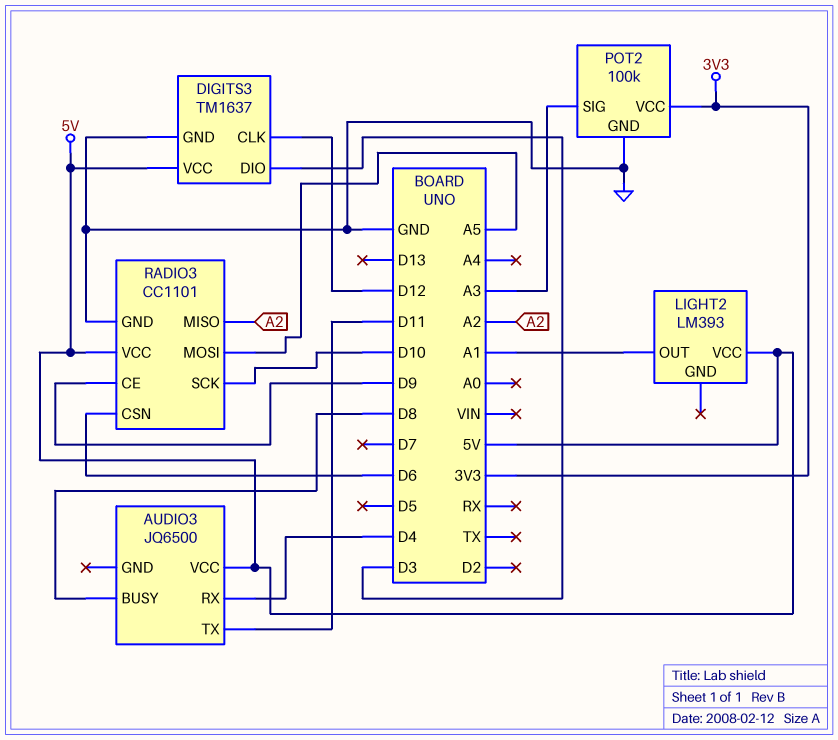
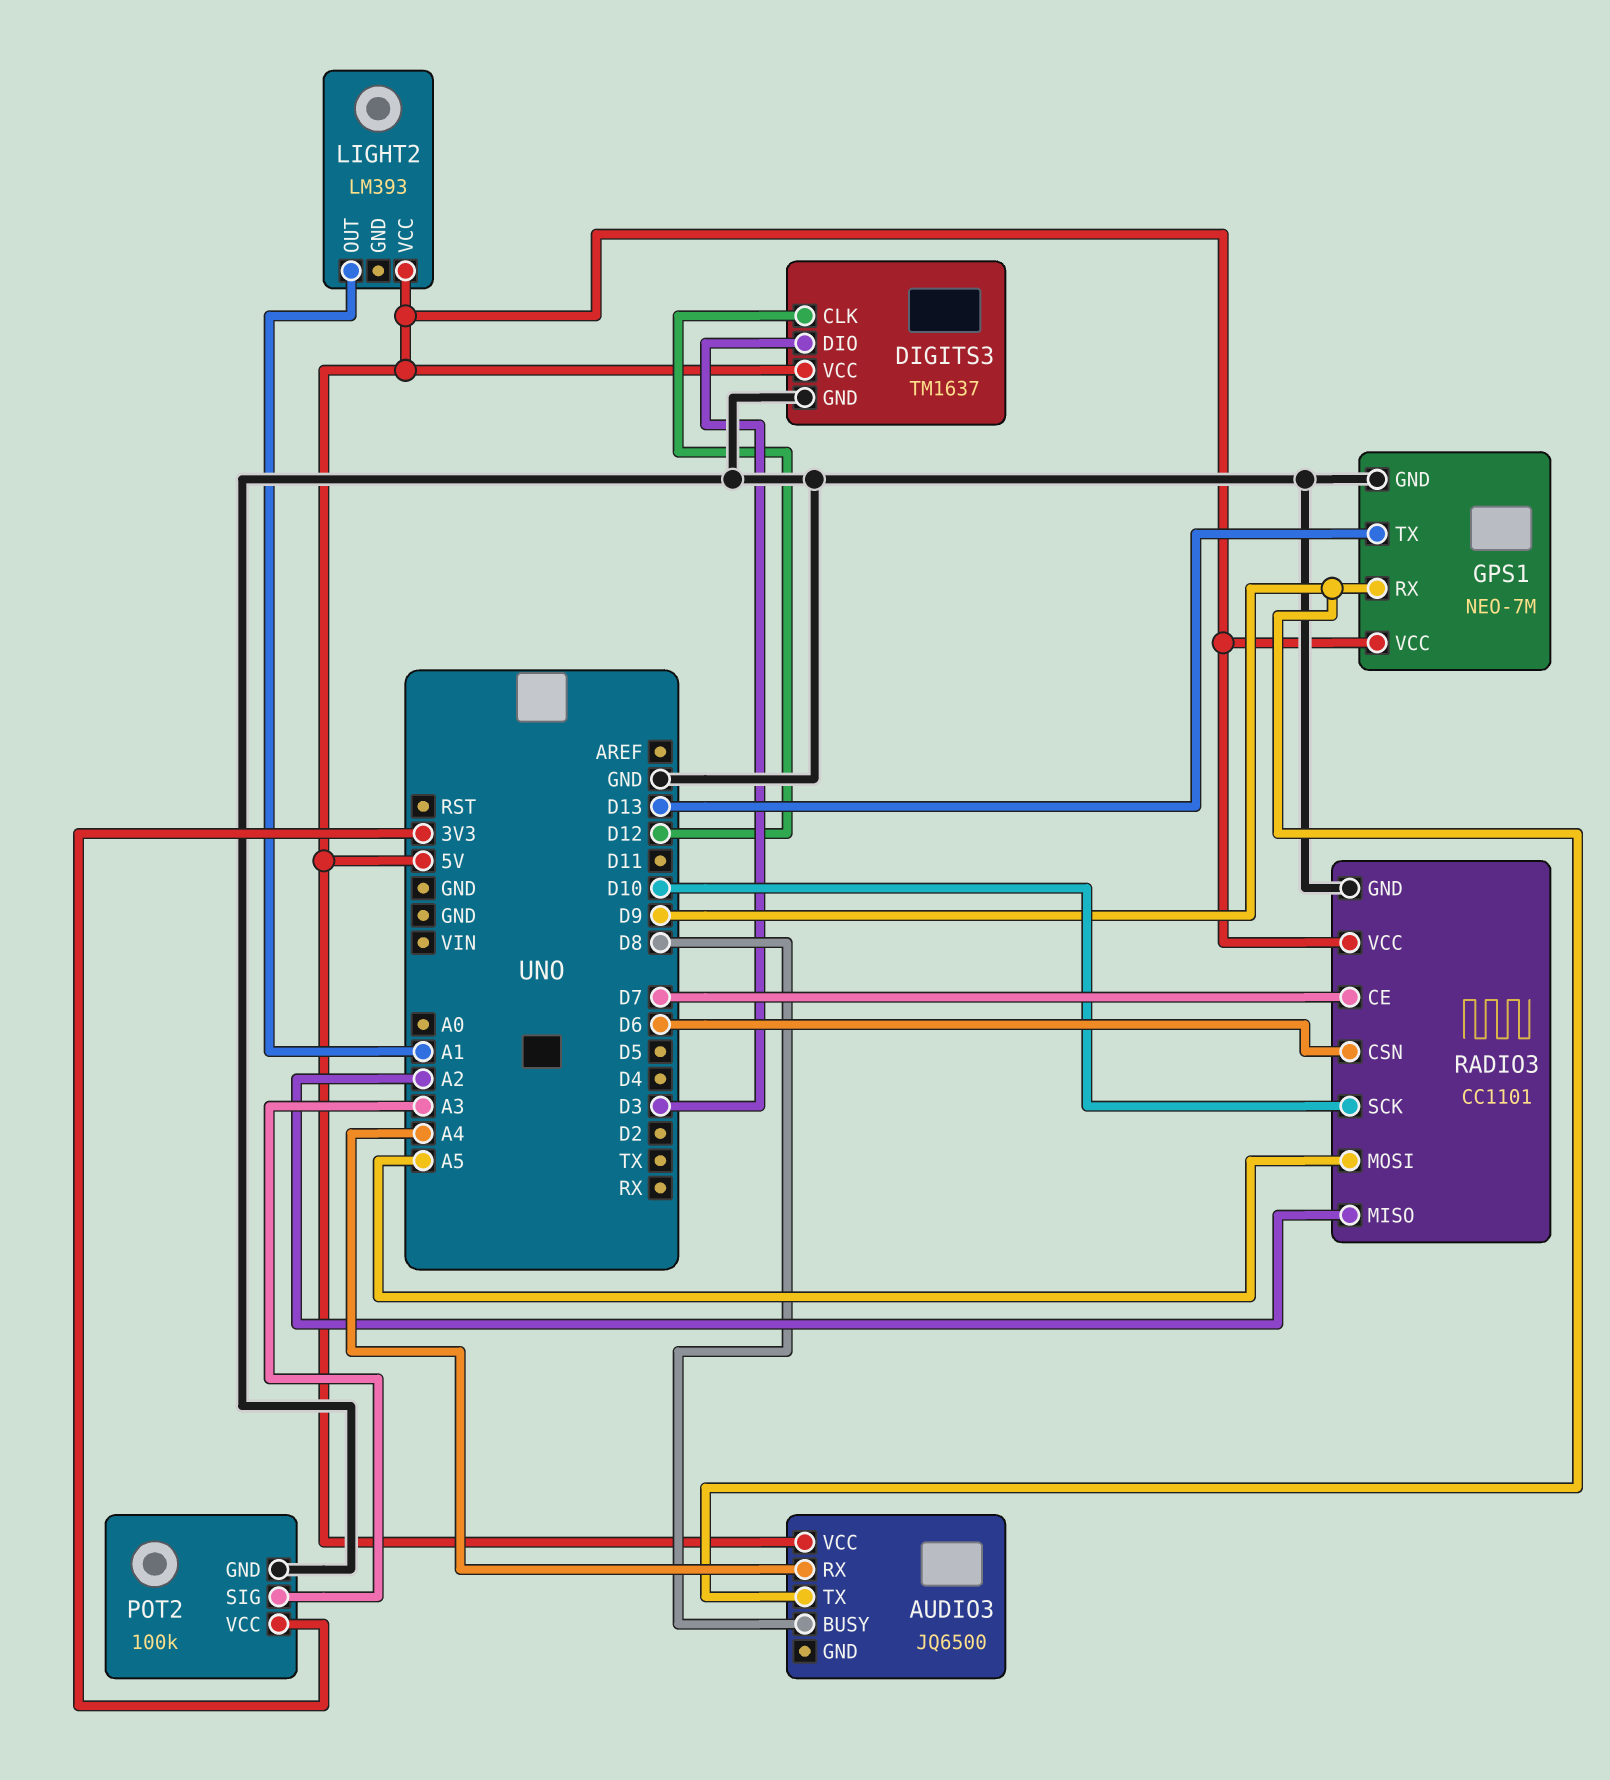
AUDIO3 pin RX: D4 -> A4
AUDIO3 pin TX: D11 -> D9
GPS1: none -> NEO-7M
GPS1 pin GND: none -> GND
GPS1 pin RX: none -> D9
GPS1 pin TX: none -> D13
GPS1 pin VCC: none -> 5V
RADIO3 pin CE: D9 -> D7

